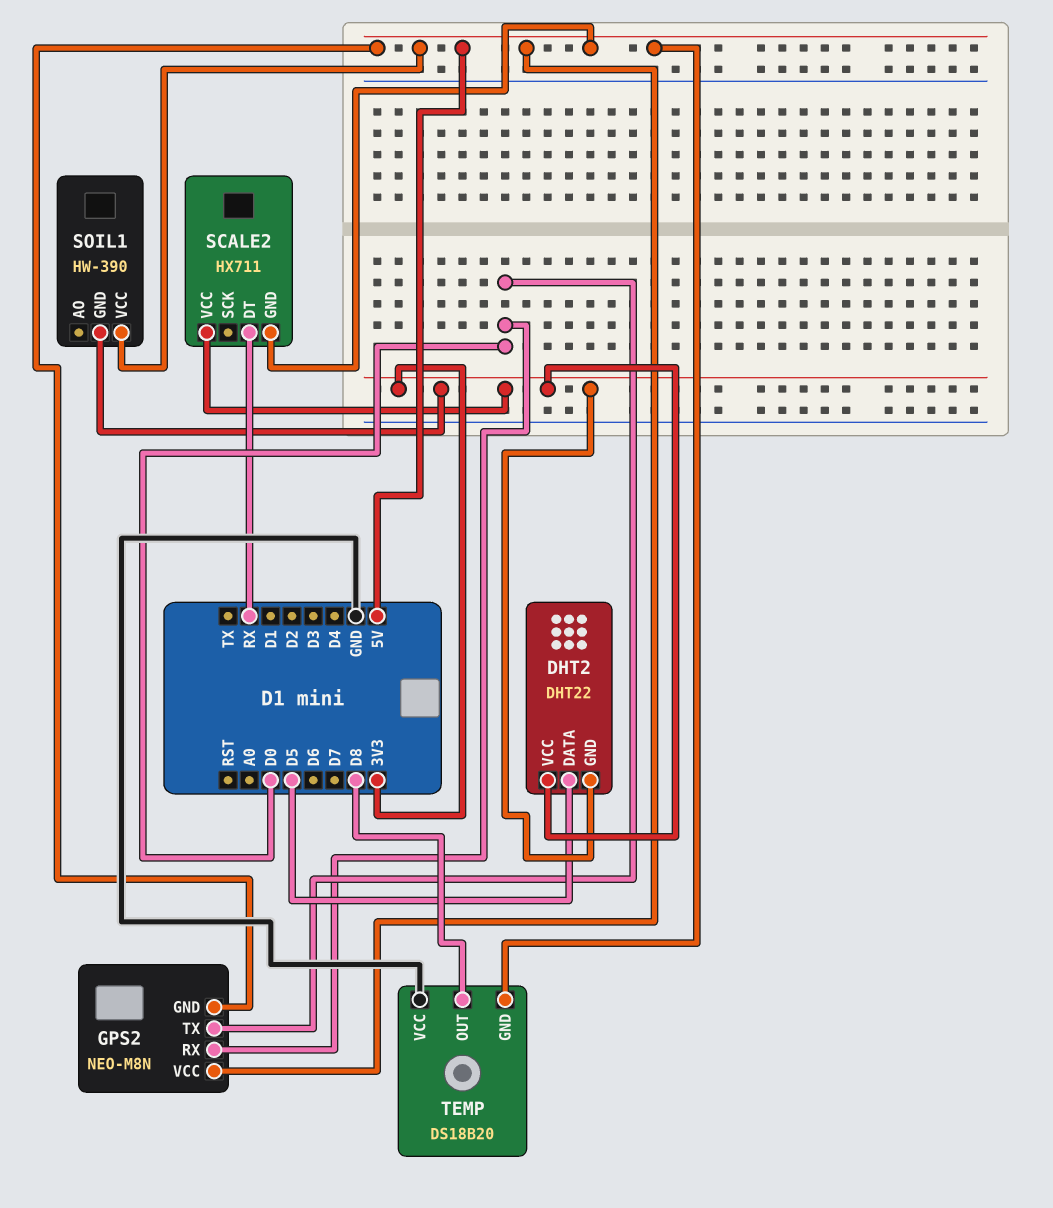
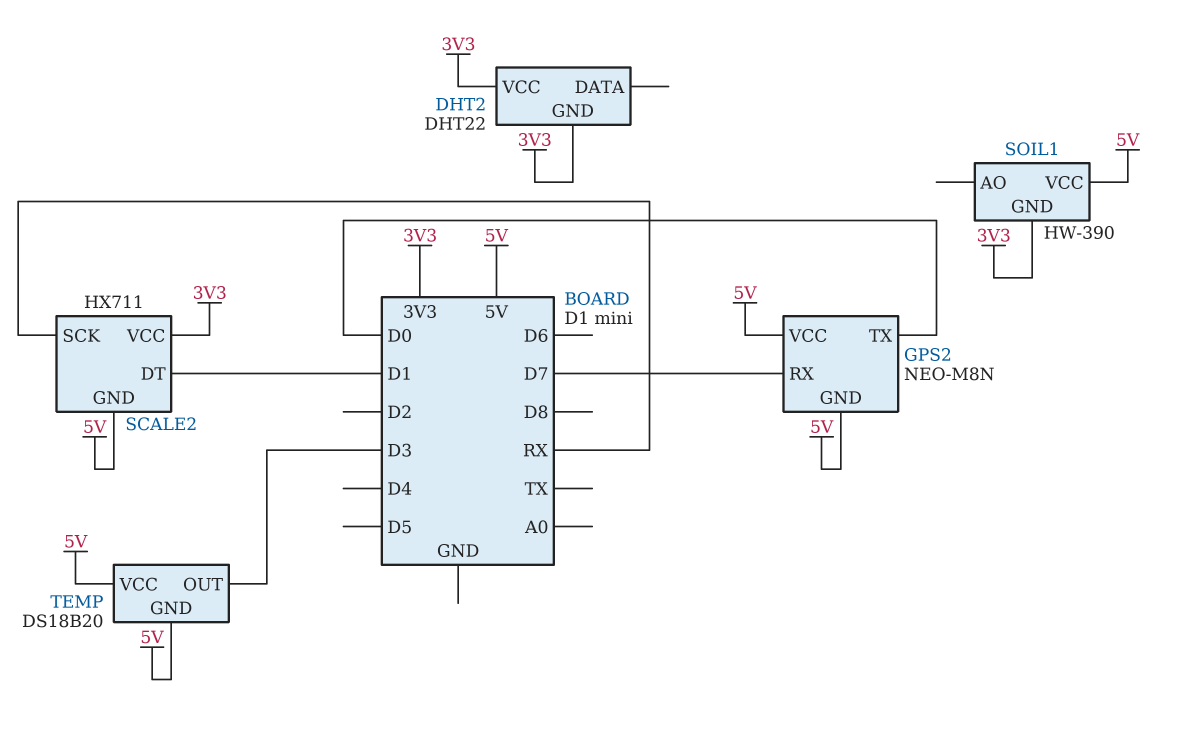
DHT2 pin DATA: D5 -> none
GPS2 pin RX: D0 -> D7
SCALE2 pin DT: RX -> D1
SCALE2 pin SCK: none -> RX
TEMP pin OUT: D8 -> D3
TEMP pin VCC: GND -> 5V

